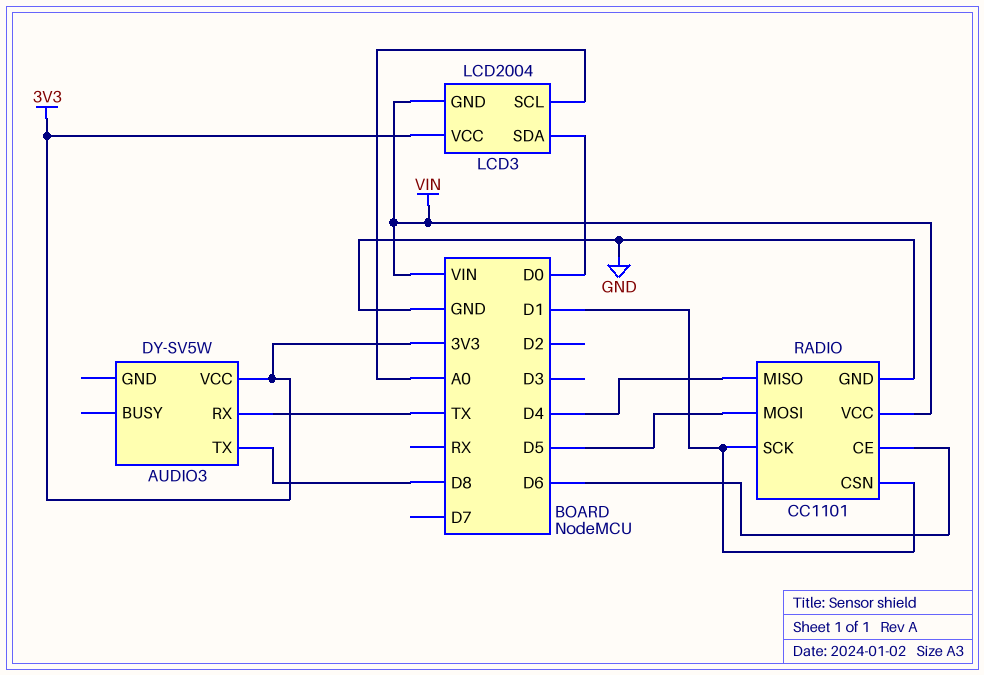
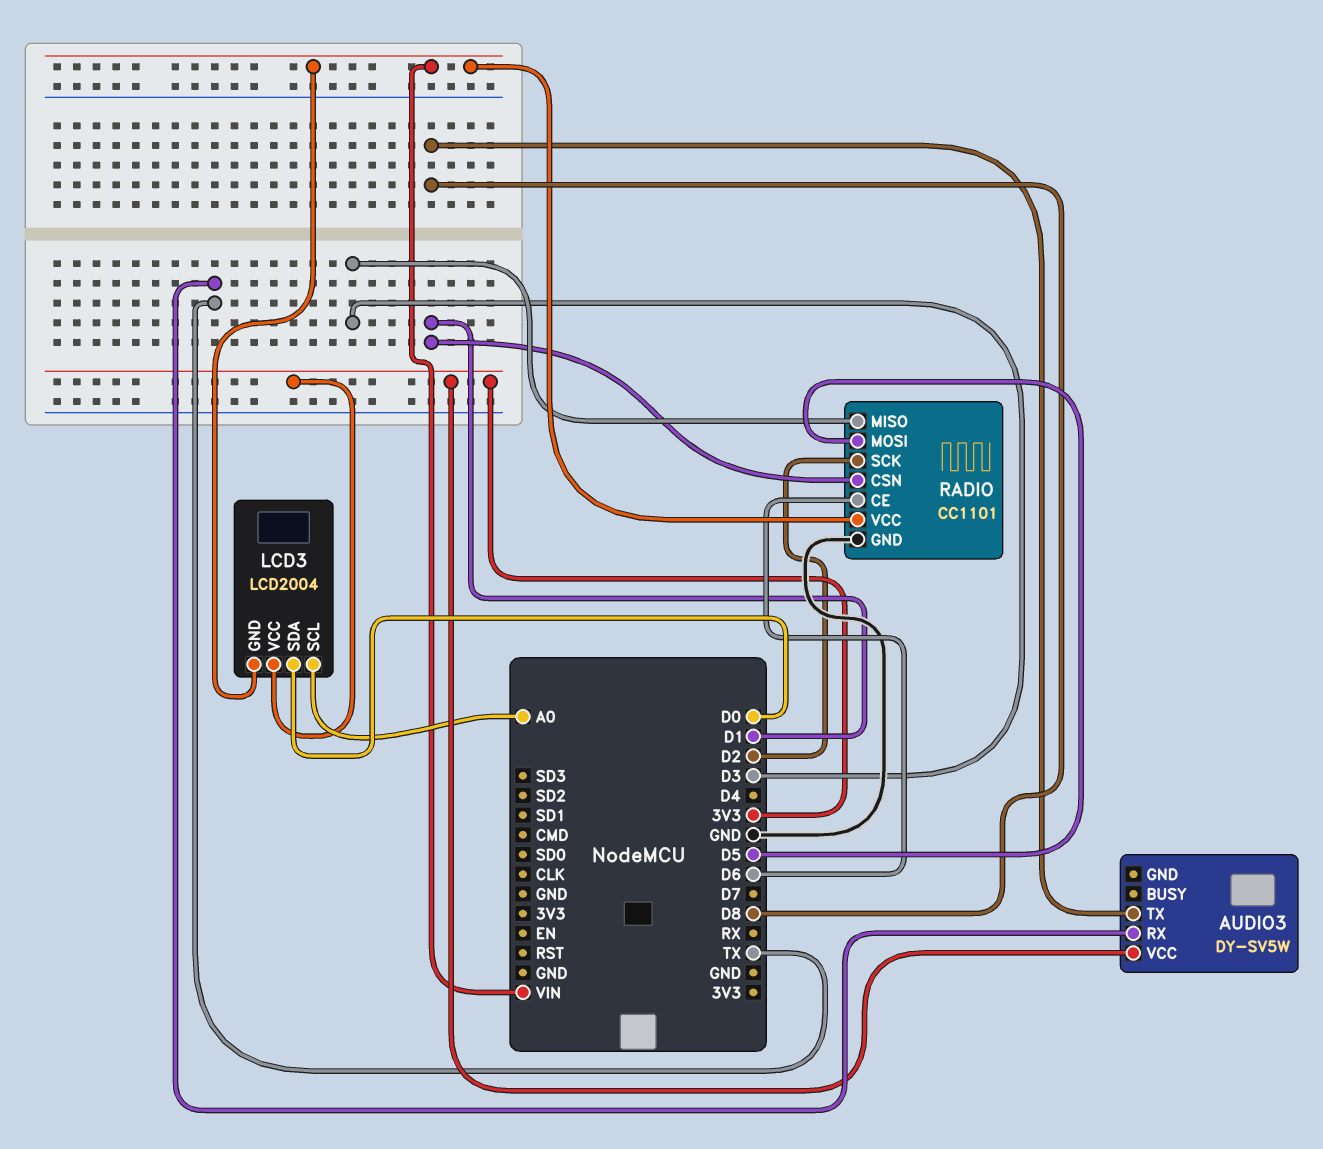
RADIO pin MISO: D4 -> D3
RADIO pin SCK: D1 -> D2

